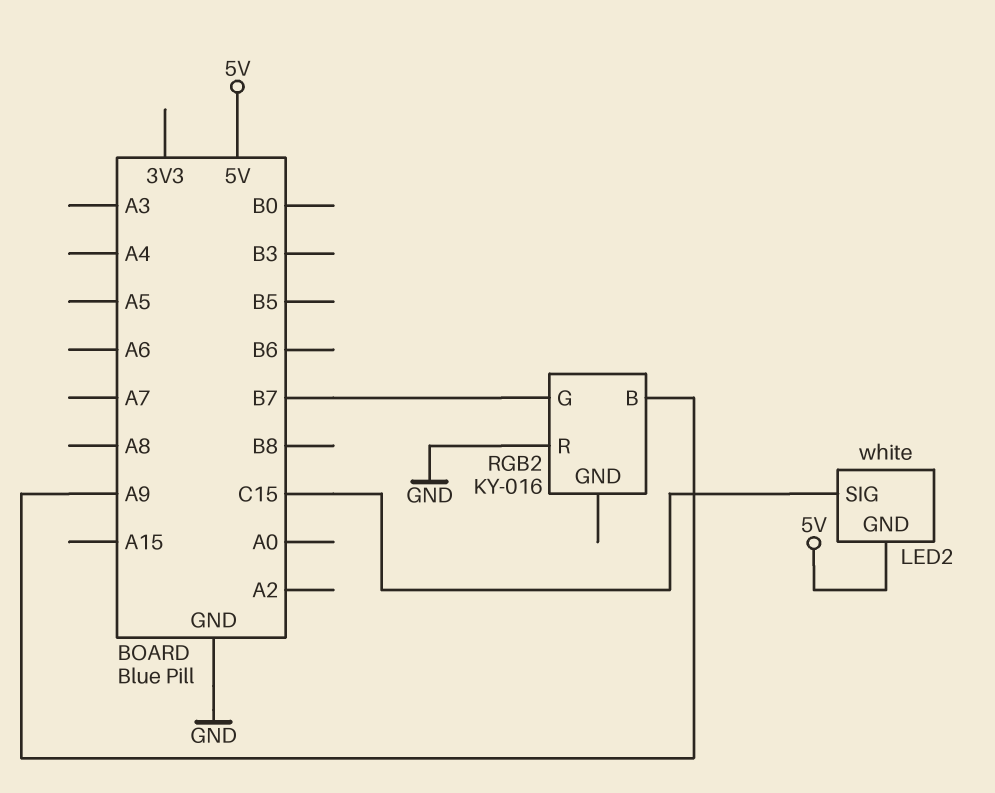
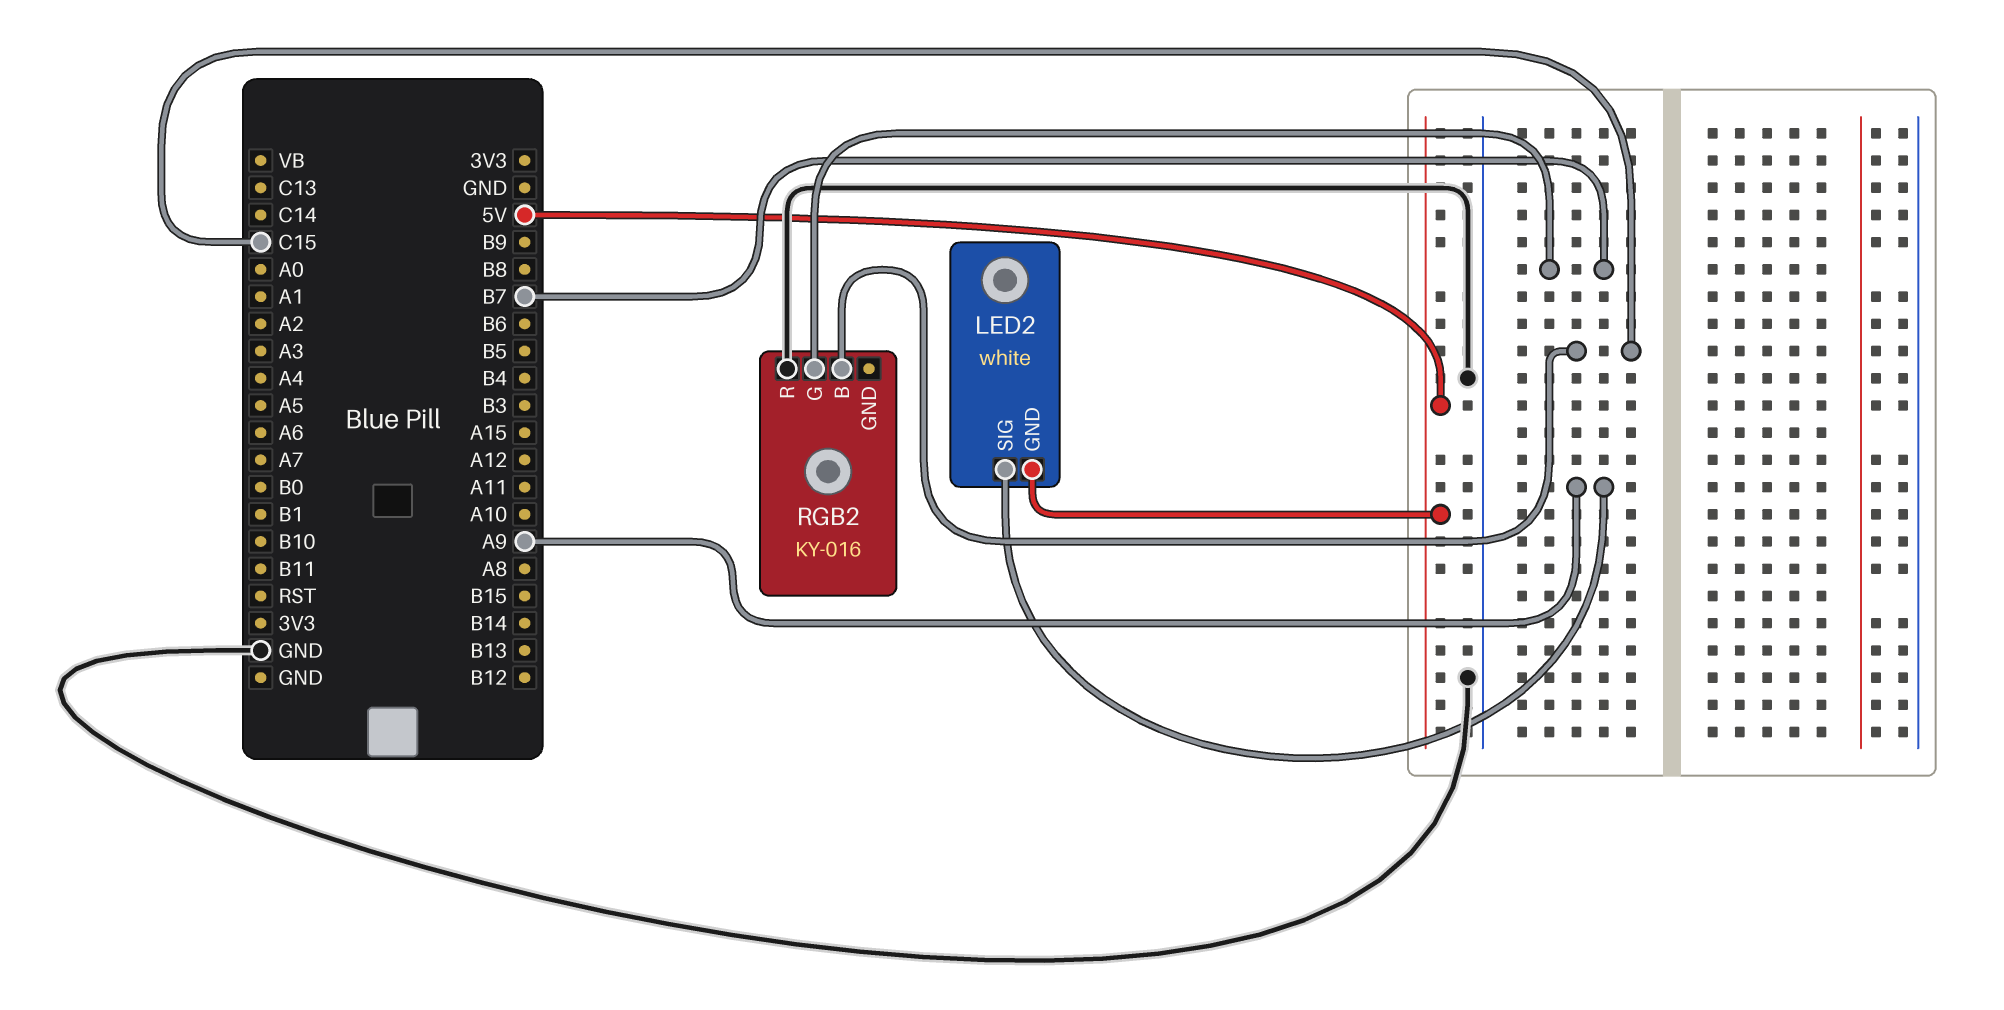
LED2 pin SIG: C15 -> A9
RGB2 pin B: A9 -> C15

